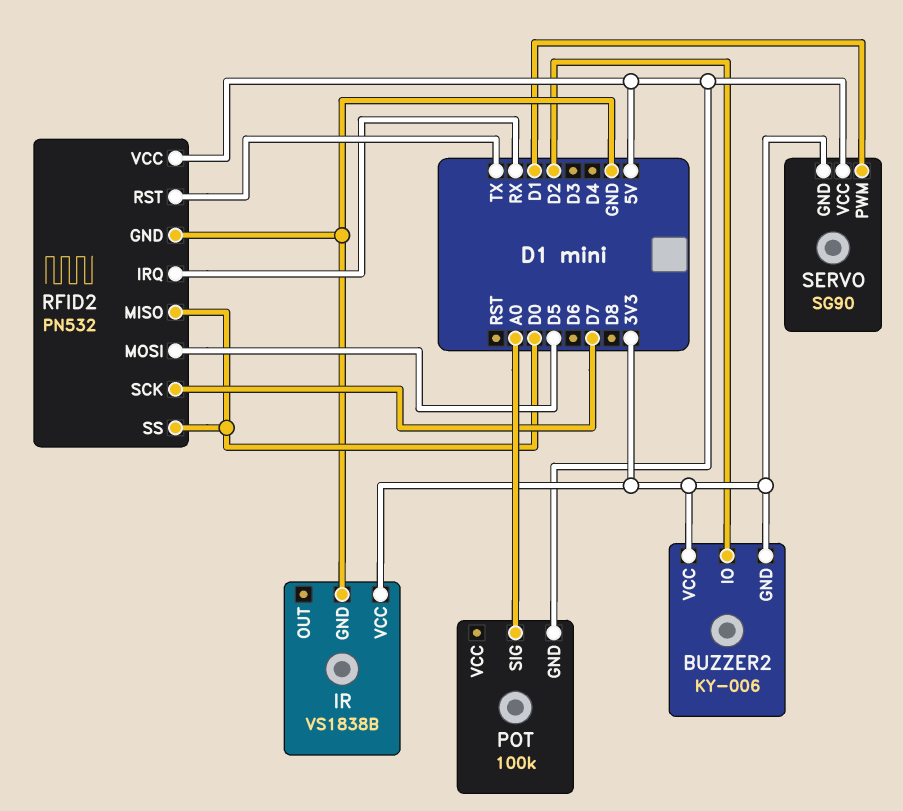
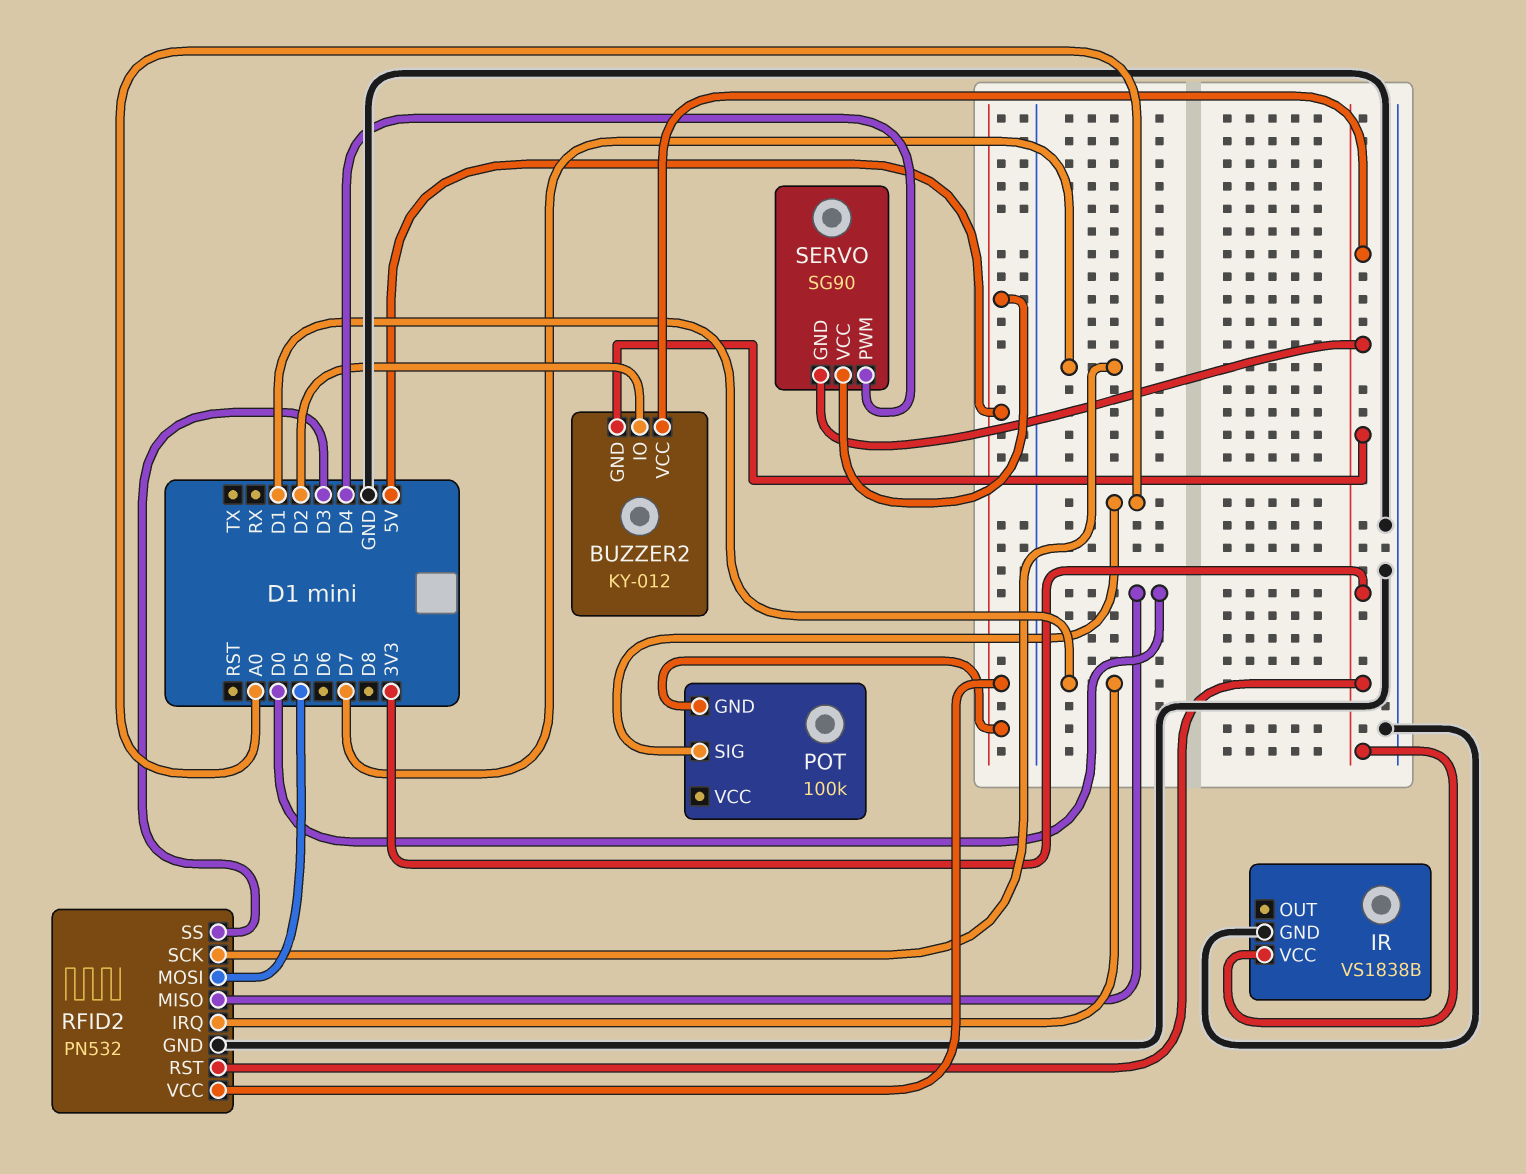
BUZZER2: KY-006 -> KY-012
RFID2 pin IRQ: RX -> D1
RFID2 pin RST: TX -> 3V3
RFID2 pin SS: D0 -> D3
SERVO pin PWM: D1 -> D4

